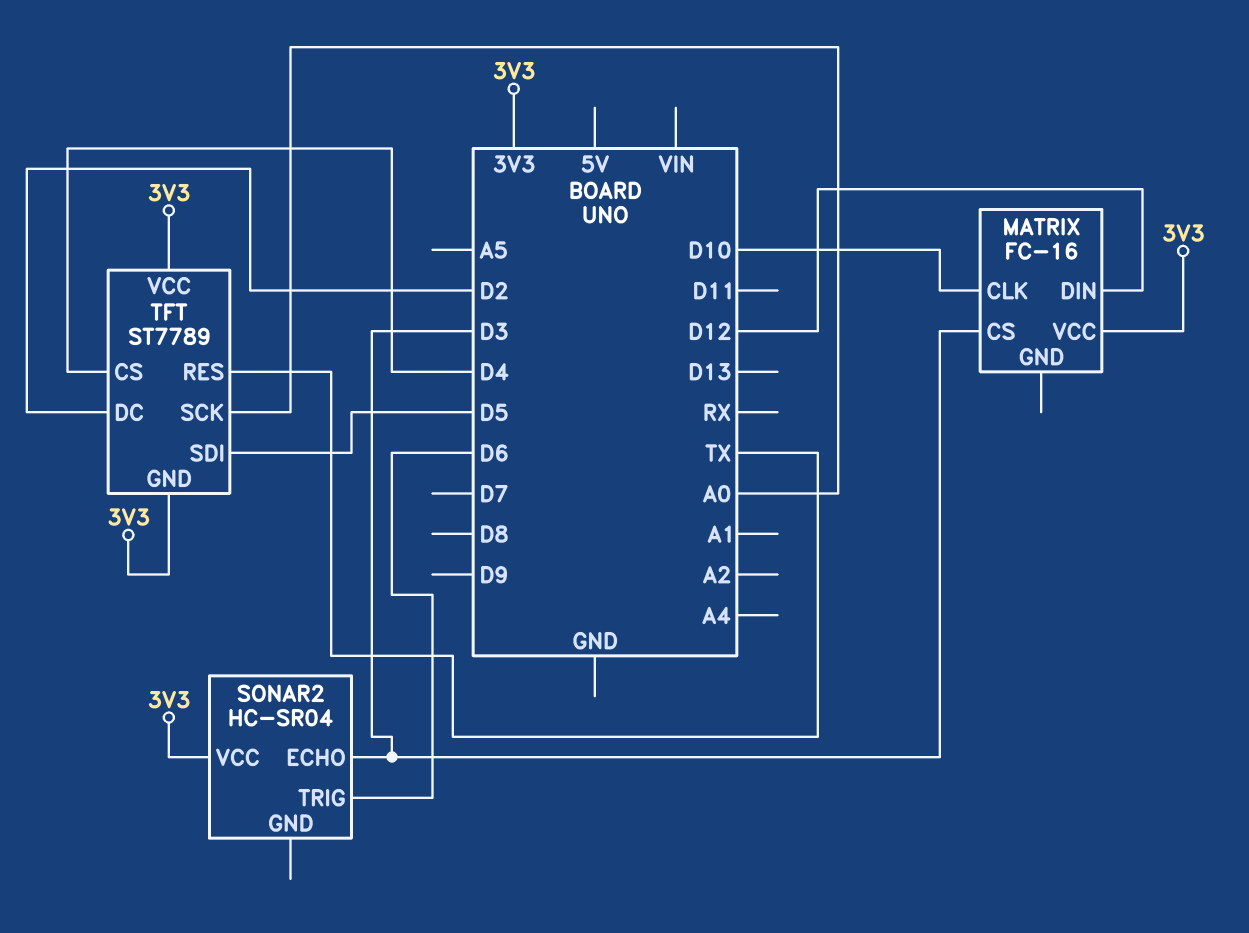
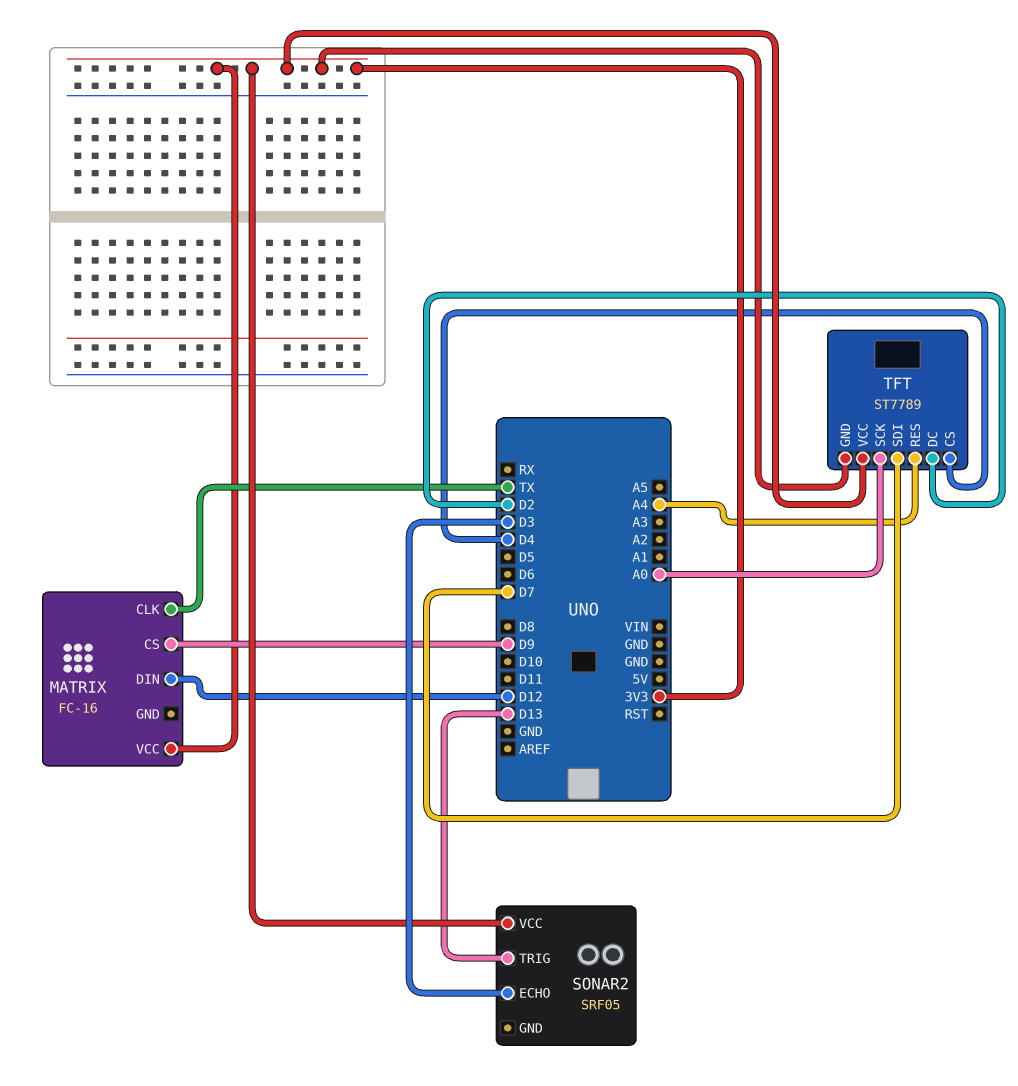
MATRIX pin CLK: D10 -> TX
MATRIX pin CS: D3 -> D9
SONAR2: HC-SR04 -> SRF05
SONAR2 pin TRIG: D6 -> D13
TFT pin RES: TX -> A4
TFT pin SDI: D5 -> D7

